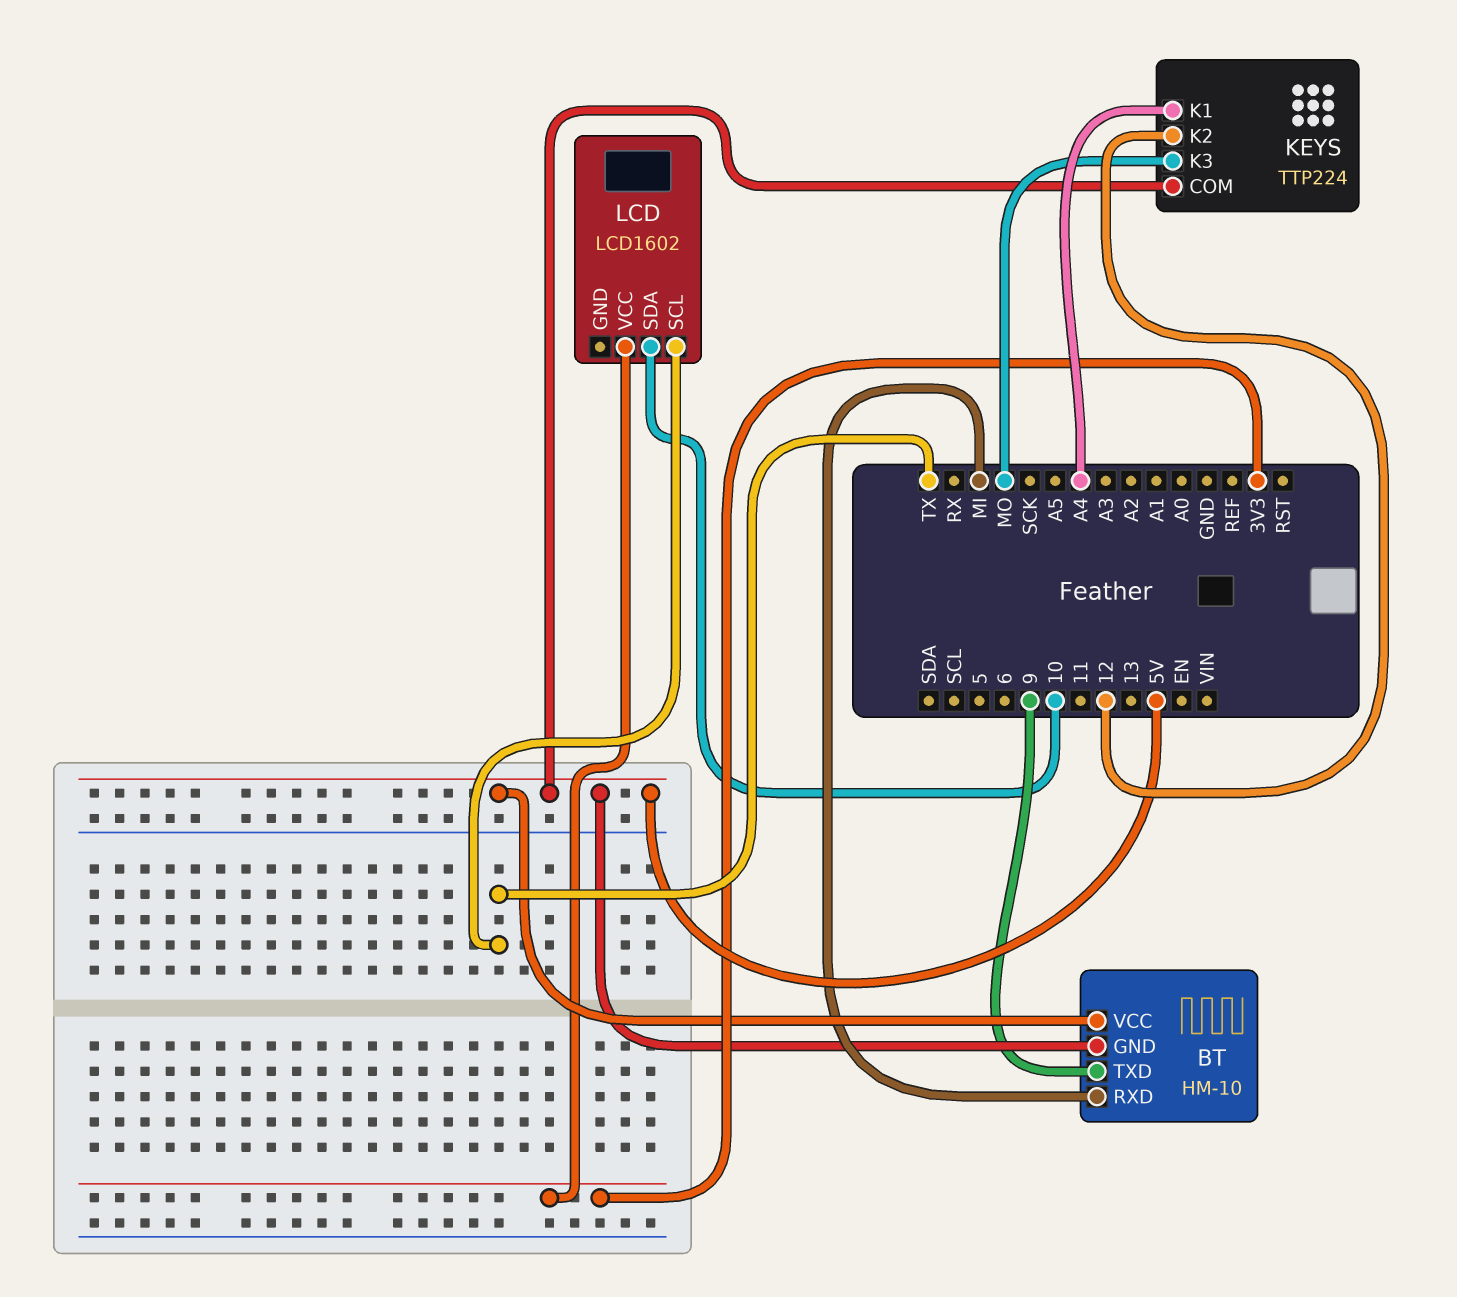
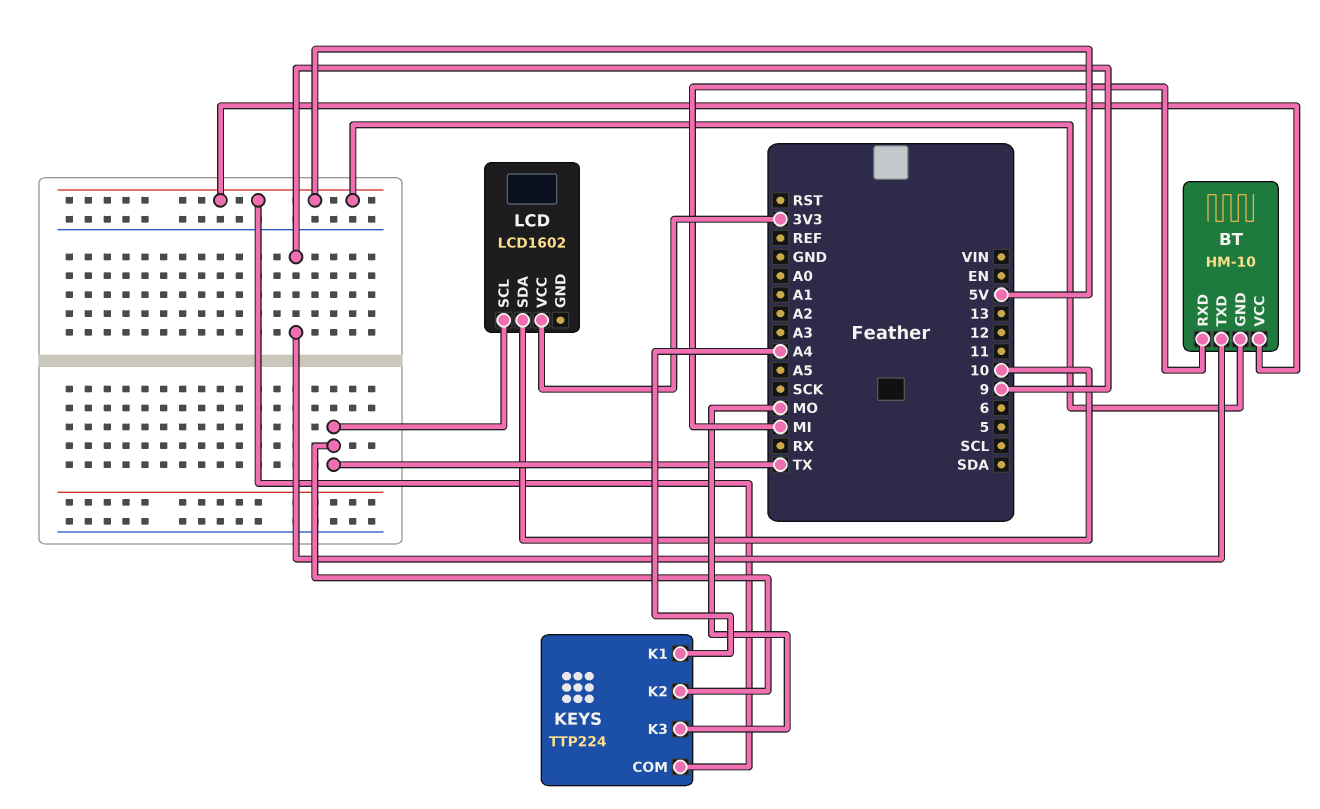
KEYS pin K2: 12 -> TX

